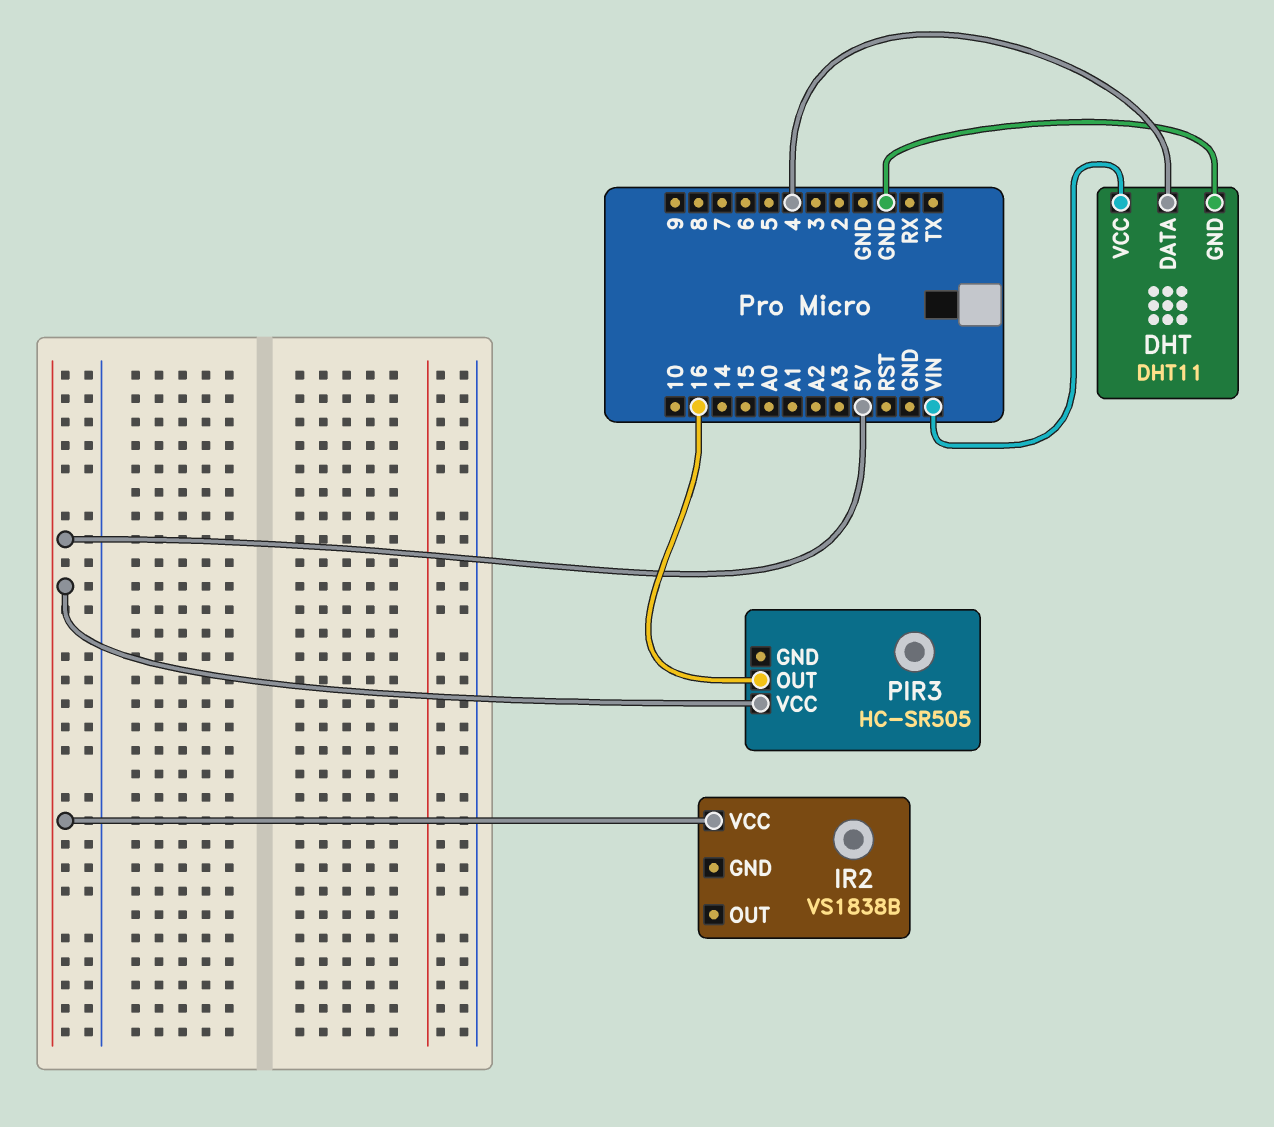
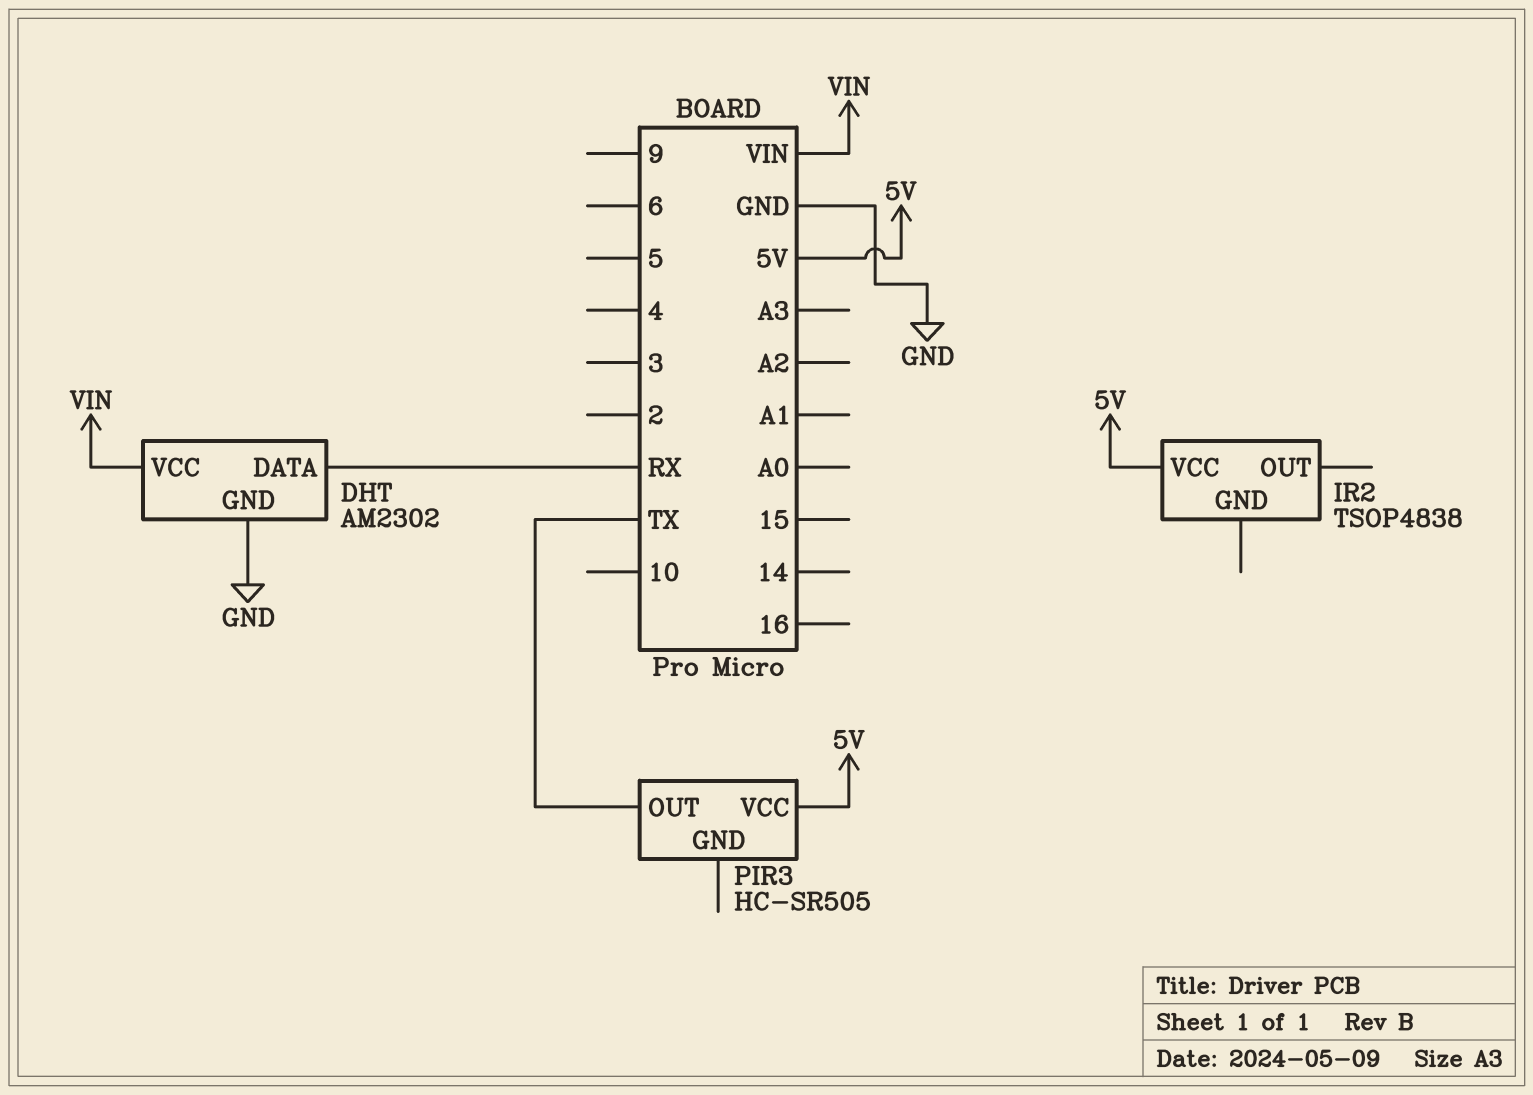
DHT: DHT11 -> AM2302
DHT pin DATA: 4 -> RX
IR2: VS1838B -> TSOP4838
PIR3 pin OUT: 16 -> TX

